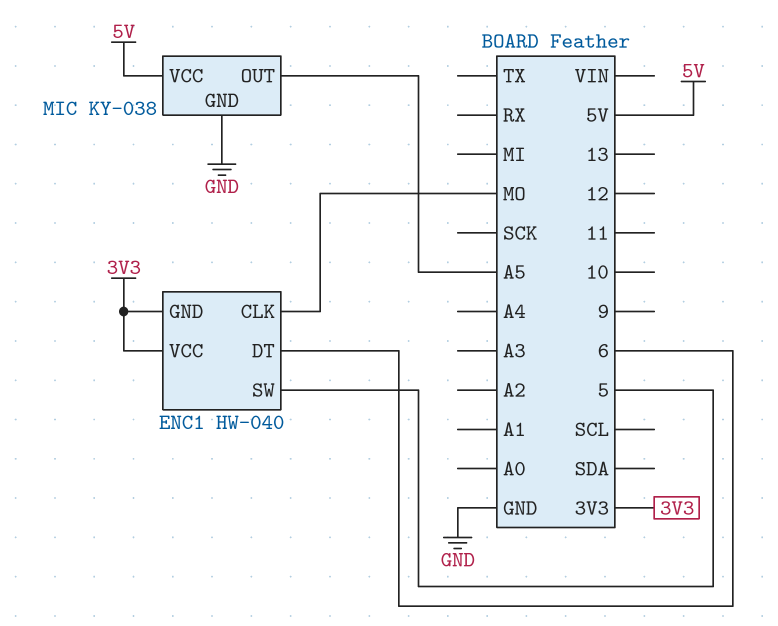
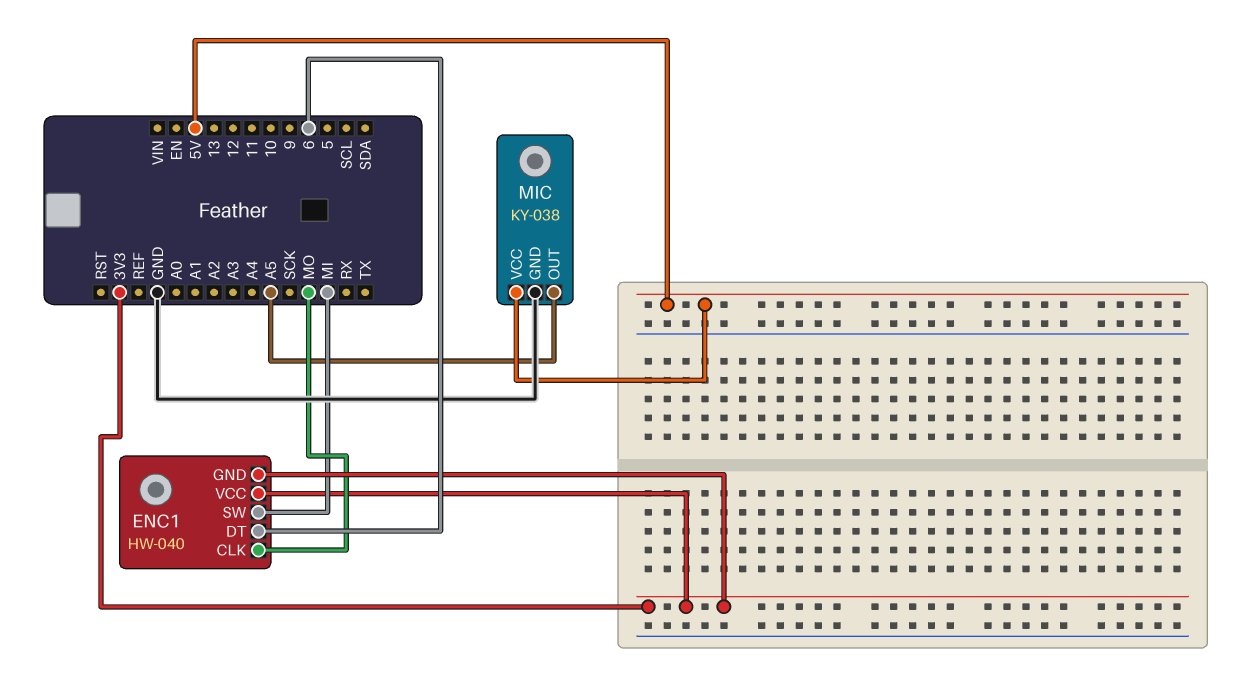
ENC1 pin SW: 5 -> MI

